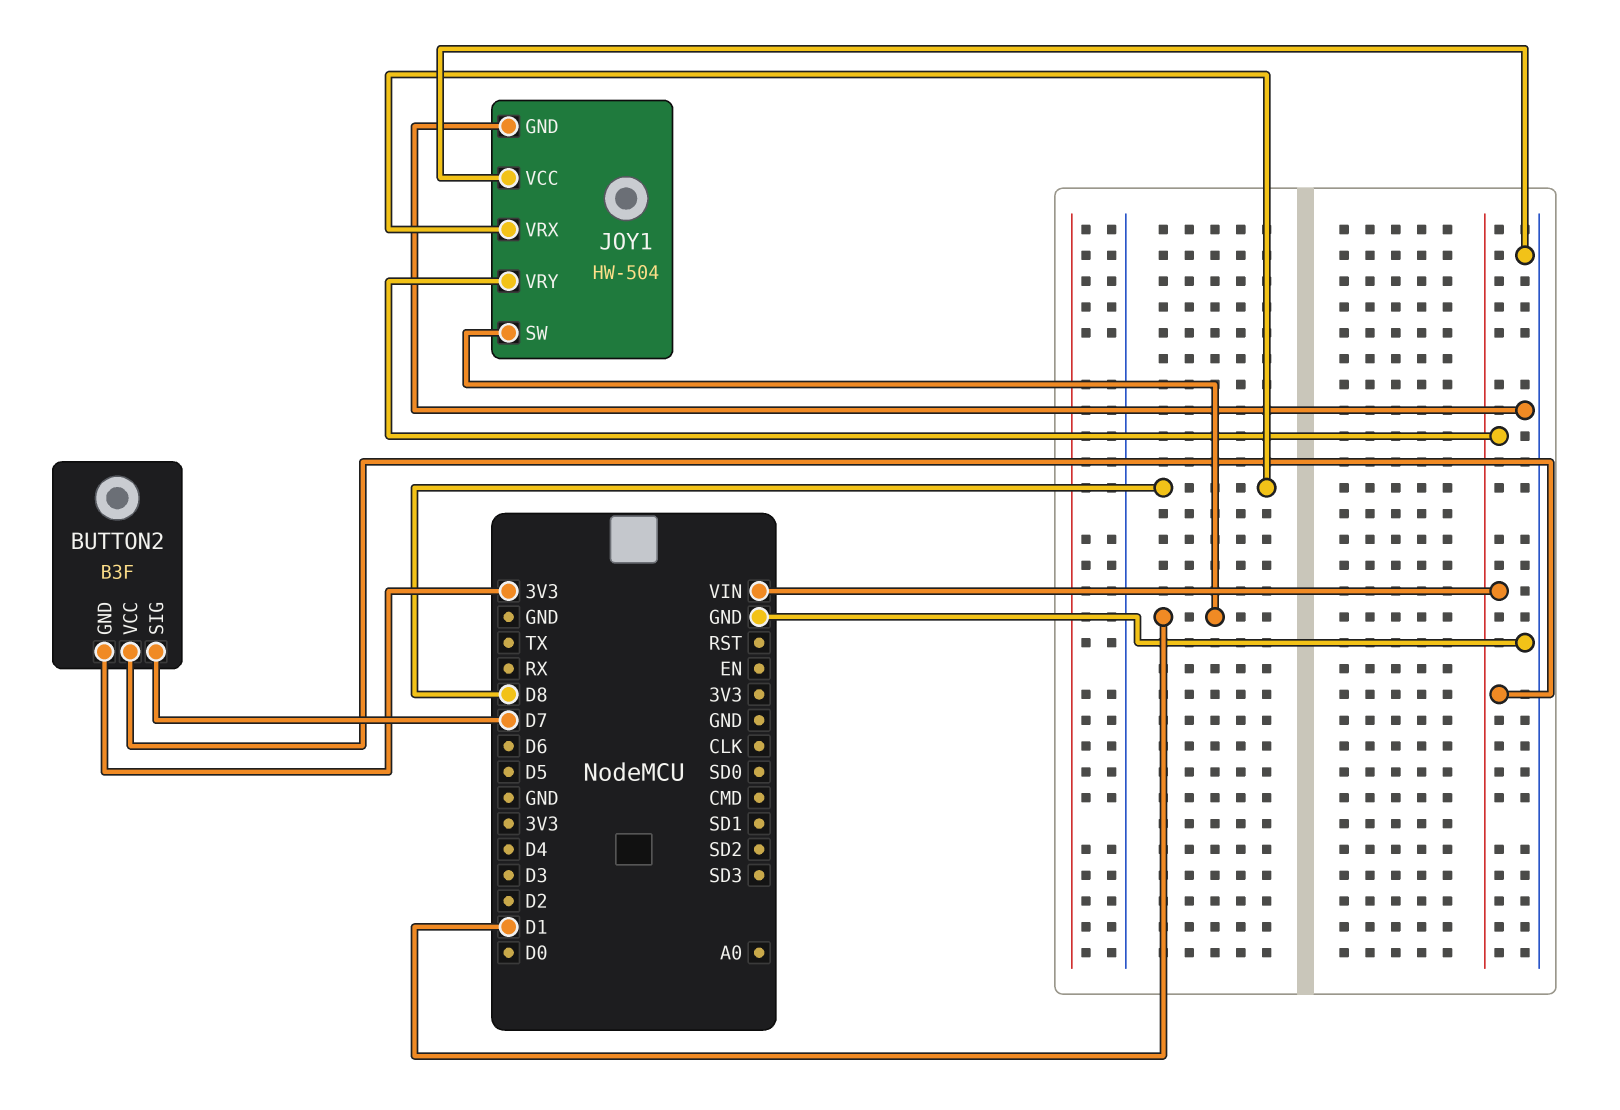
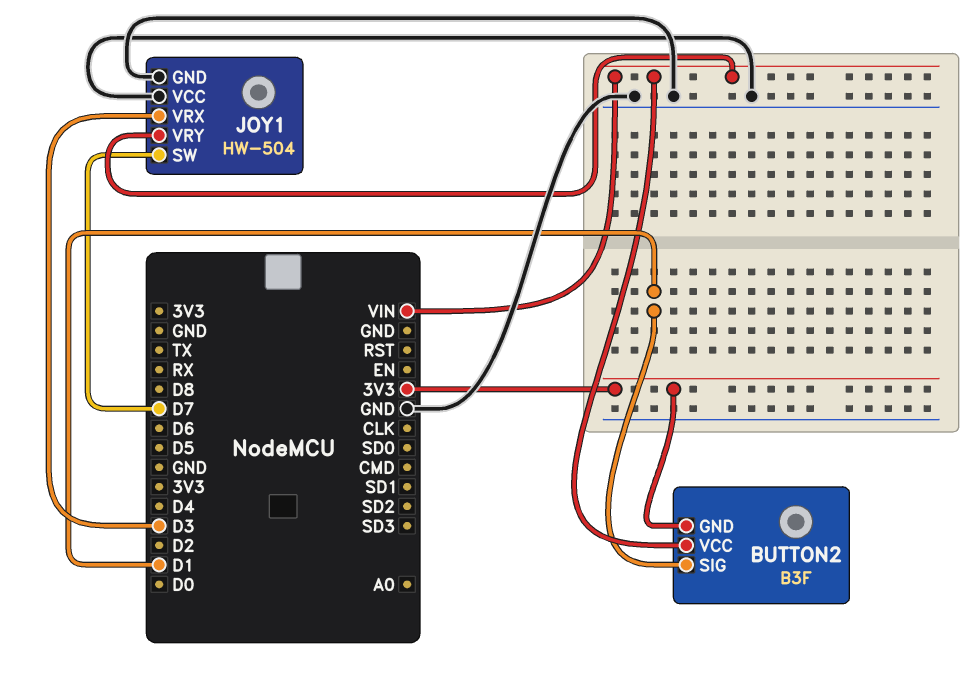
BUTTON2 pin SIG: D7 -> D1
JOY1 pin SW: D1 -> D7
JOY1 pin VRX: D8 -> D3

